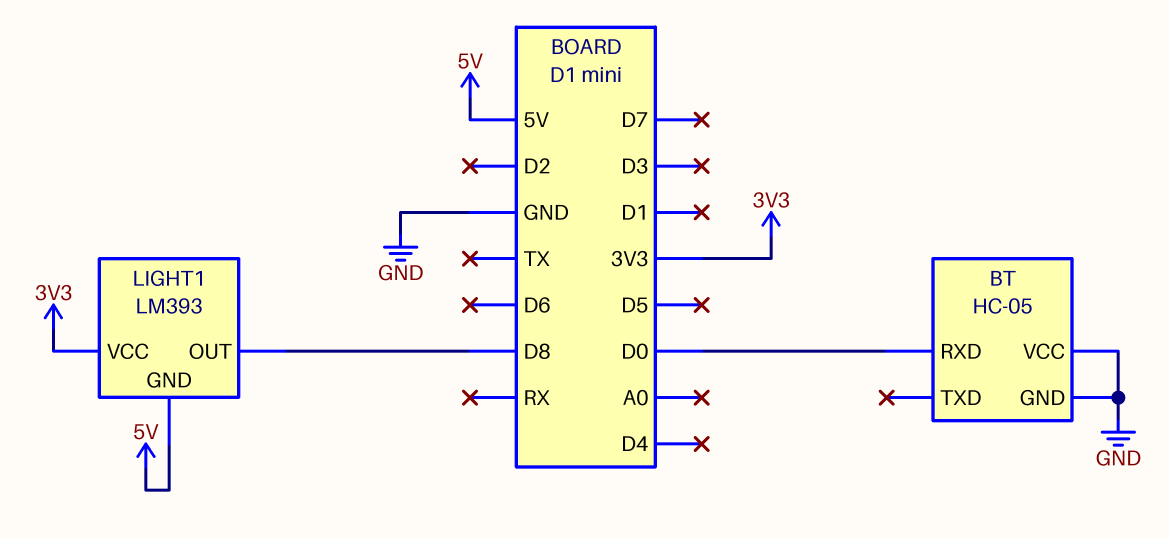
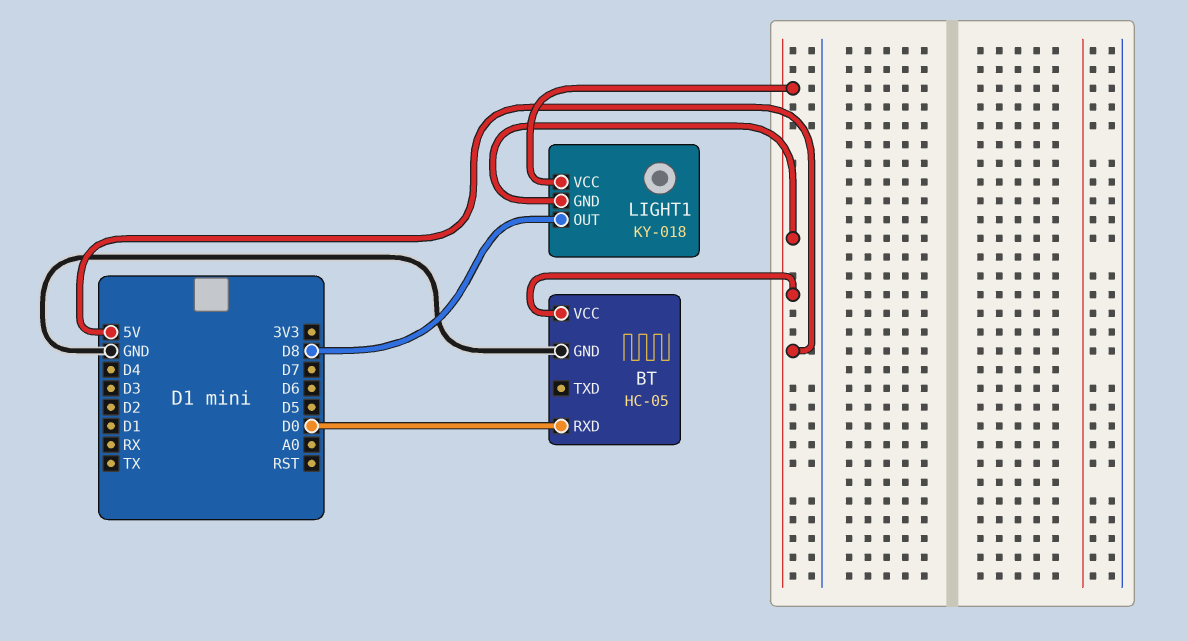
BT pin VCC: GND -> 5V
LIGHT1: LM393 -> KY-018
LIGHT1 pin VCC: 3V3 -> 5V

